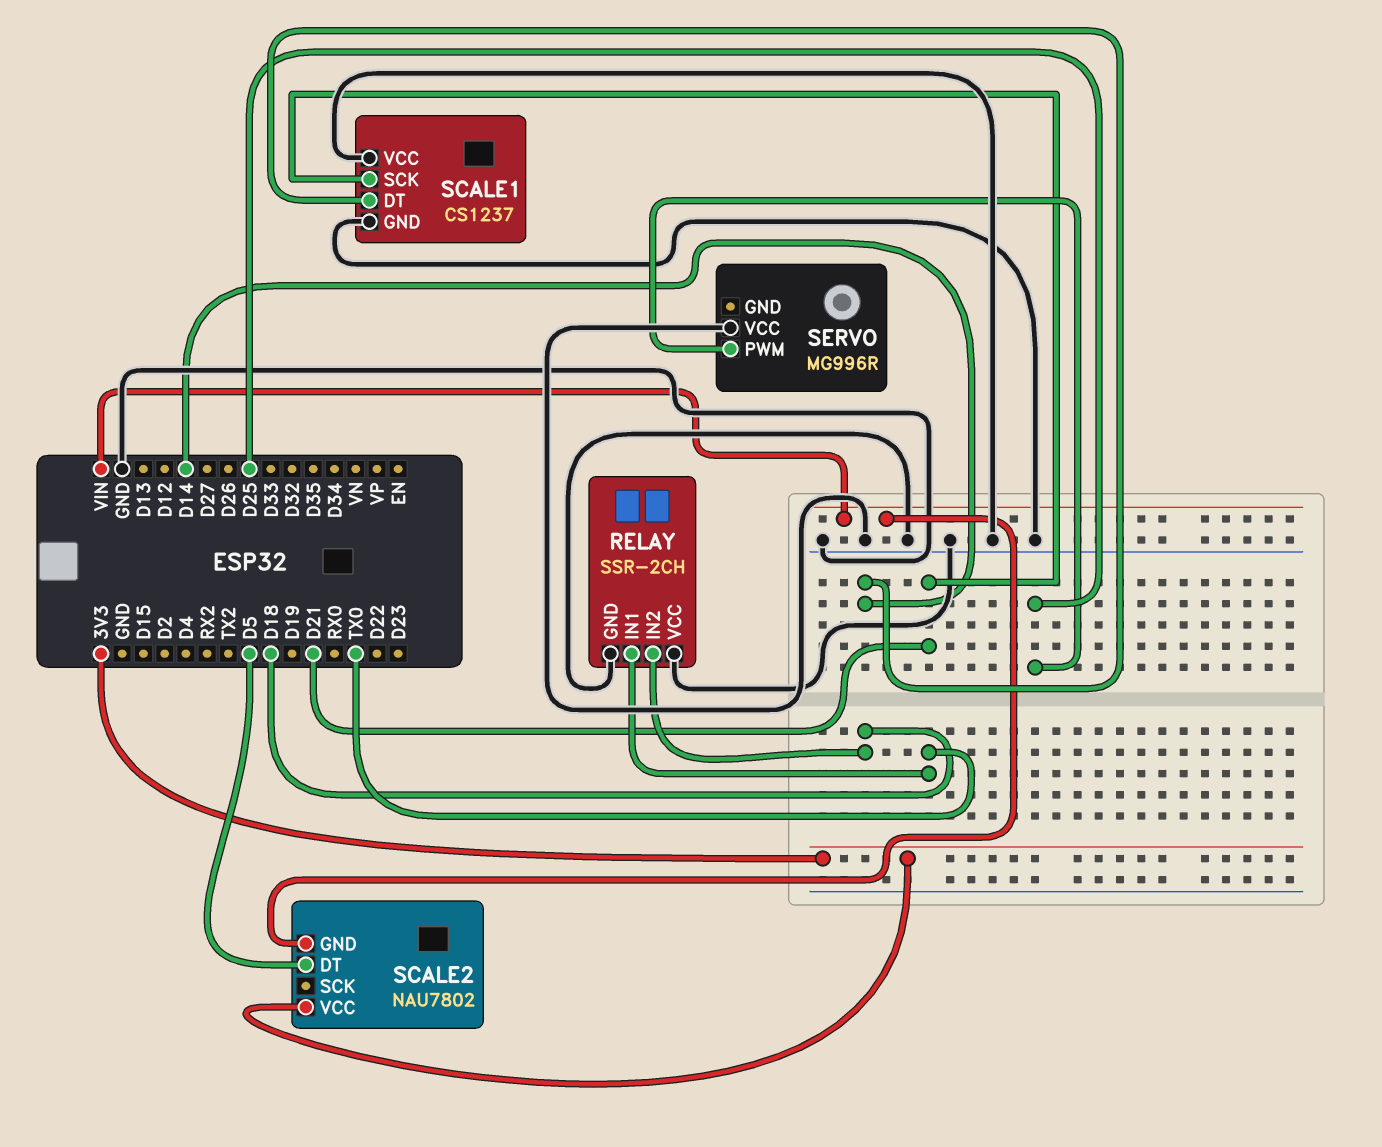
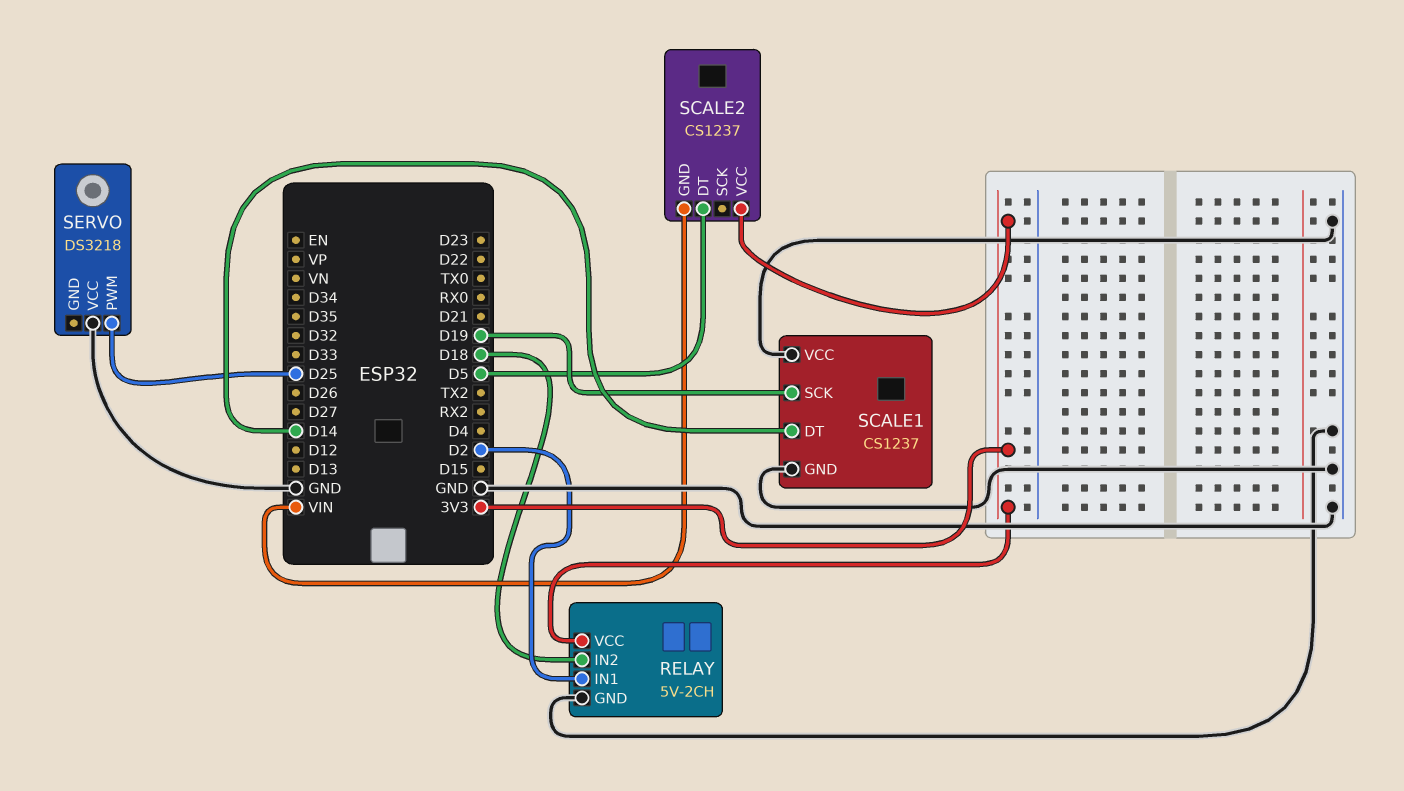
RELAY: SSR-2CH -> 5V-2CH
RELAY pin IN1: TX0 -> D2
RELAY pin VCC: GND -> 3V3
SCALE1 pin SCK: D21 -> D19
SCALE2: NAU7802 -> CS1237
SERVO: MG996R -> DS3218

